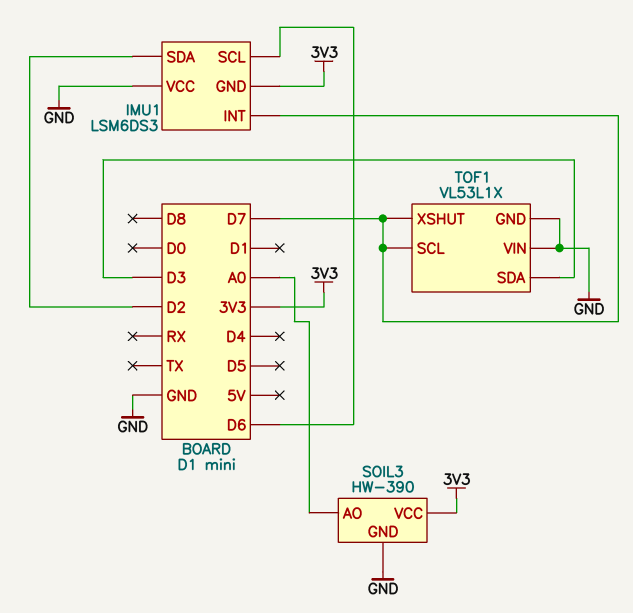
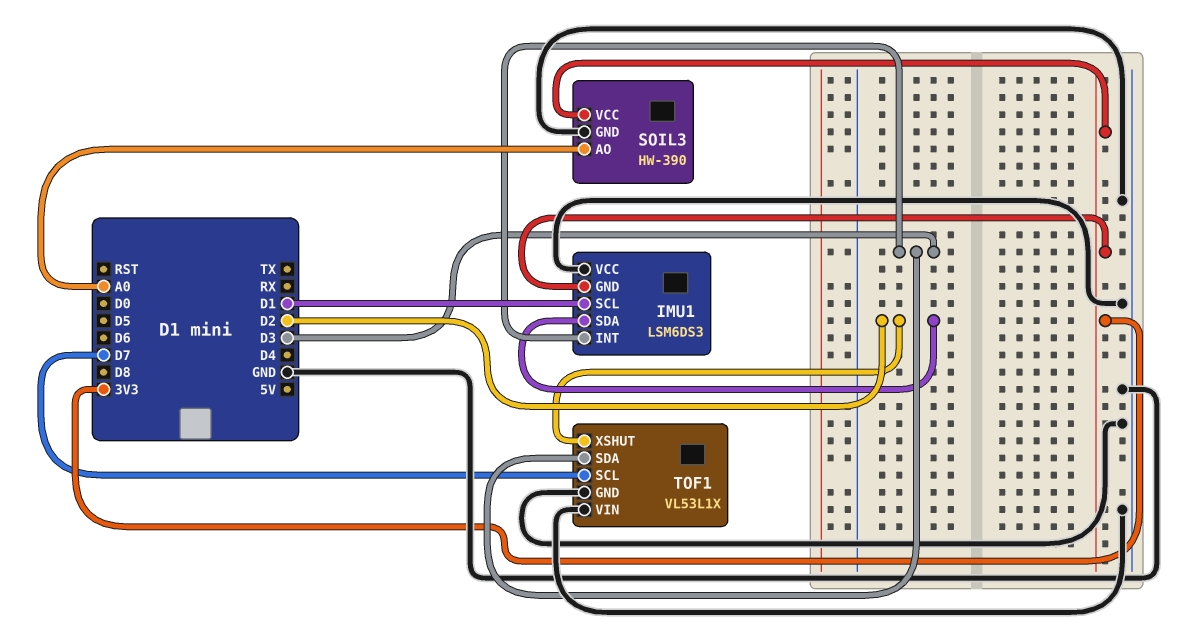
IMU1 pin INT: D7 -> D3
IMU1 pin SCL: D6 -> D1
TOF1 pin XSHUT: D7 -> D2

